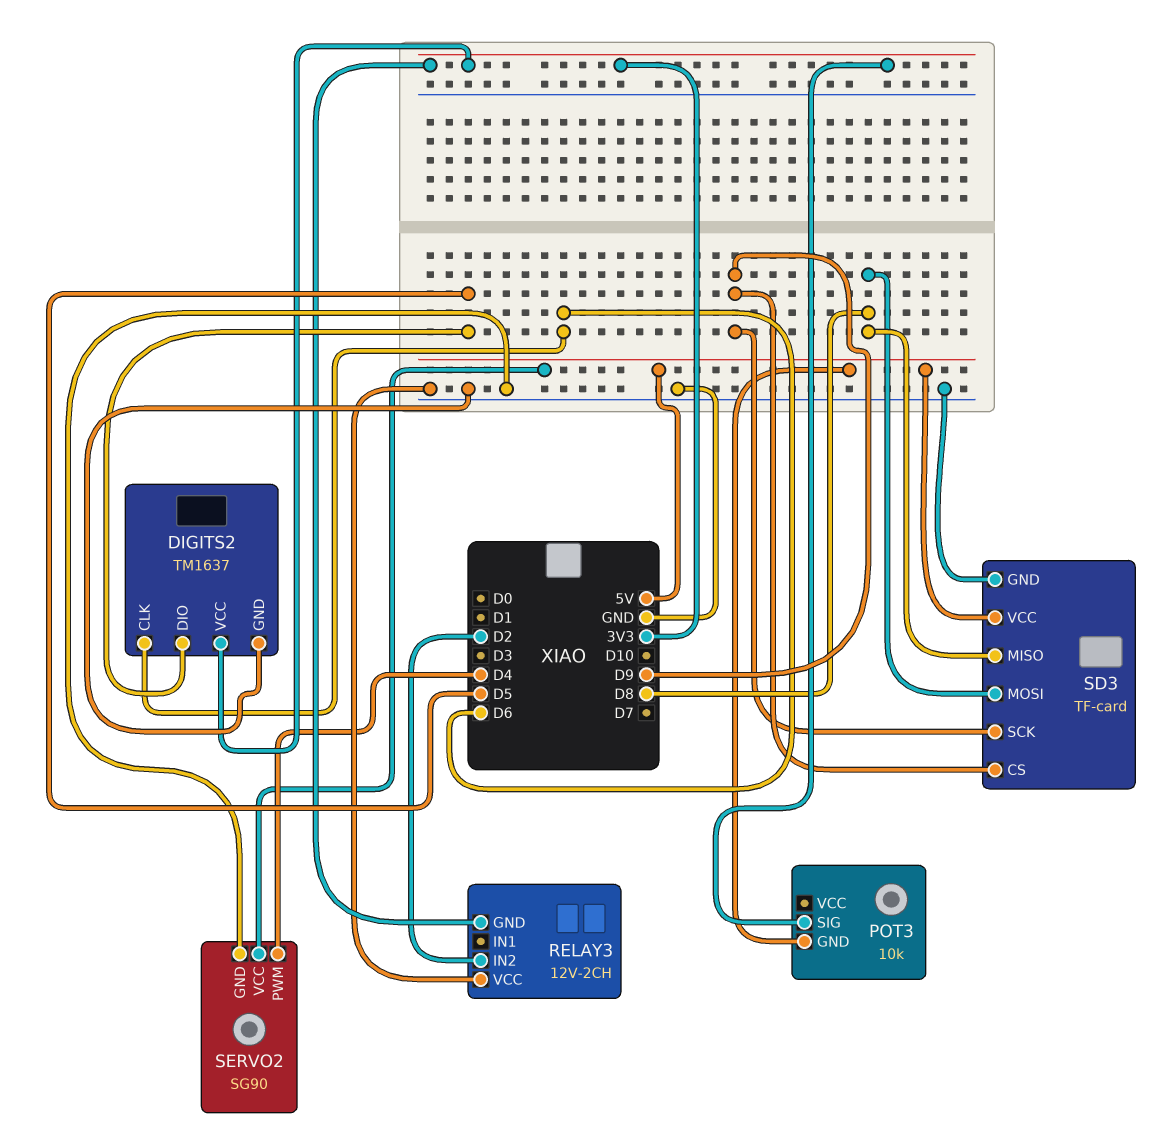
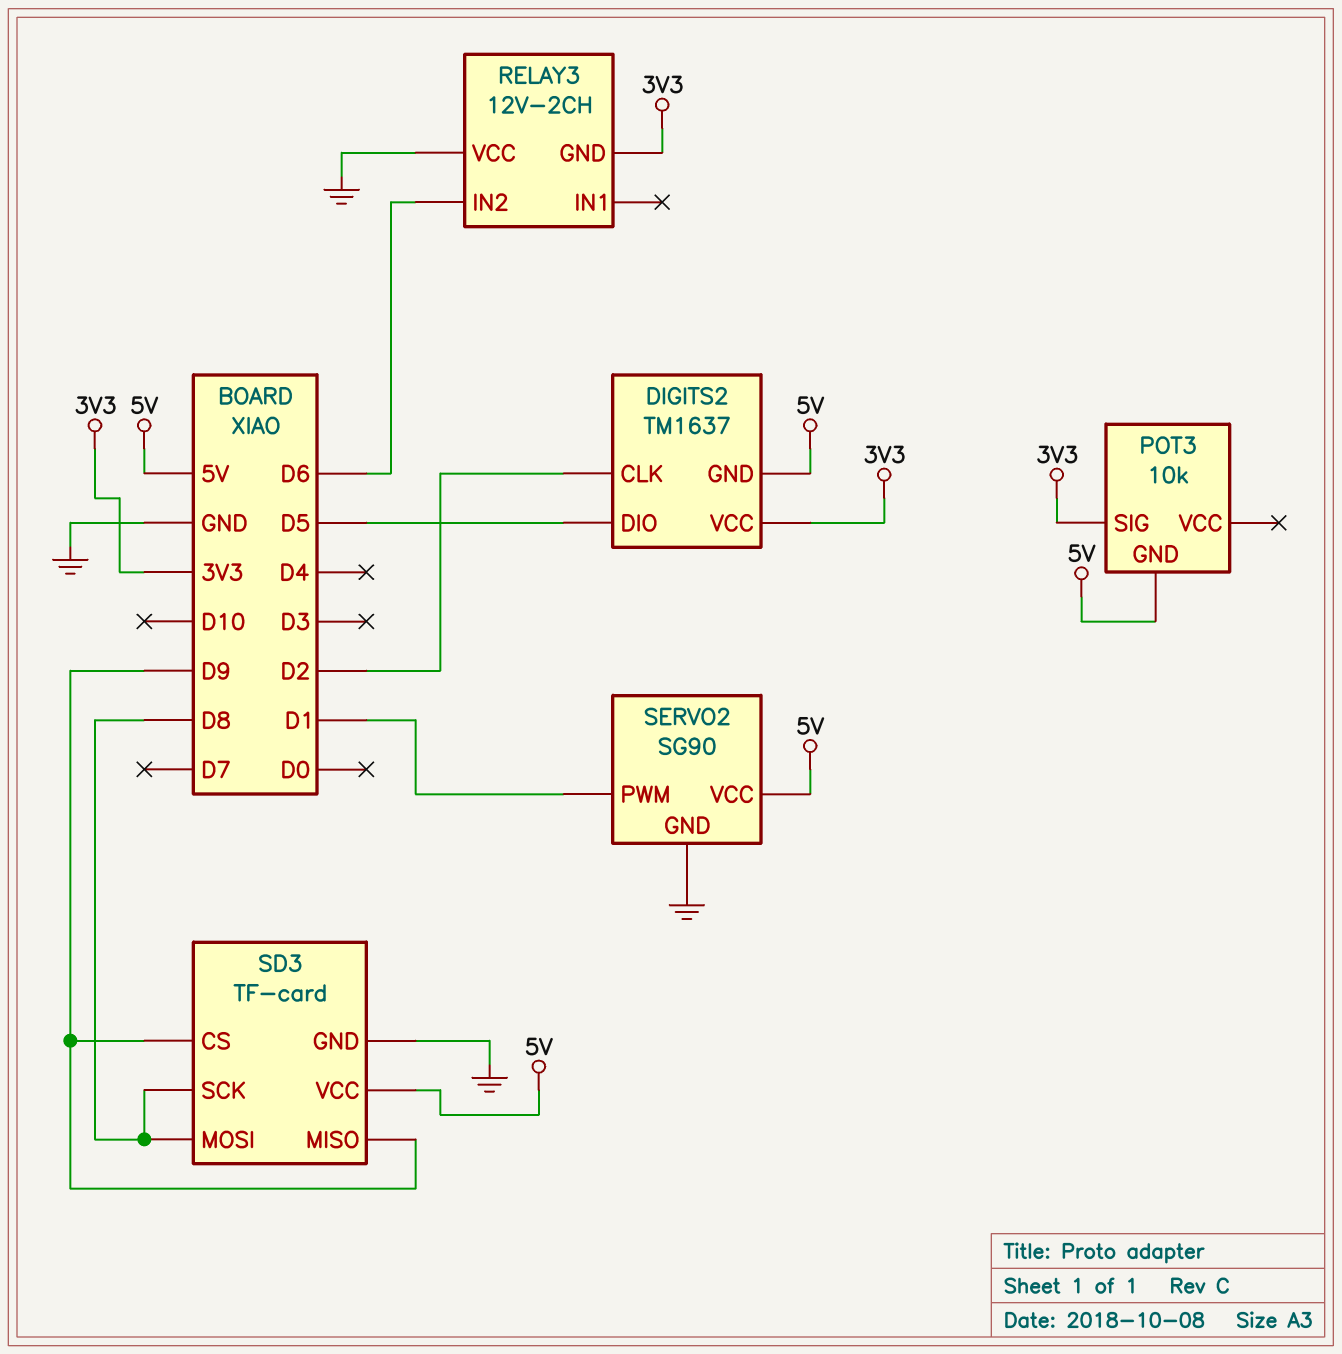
DIGITS2 pin CLK: D6 -> D2
DIGITS2 pin GND: GND -> 5V
RELAY3 pin IN2: D2 -> D6
SD3 pin MISO: D8 -> D9
SD3 pin SCK: D9 -> D8
SERVO2 pin PWM: D4 -> D1

